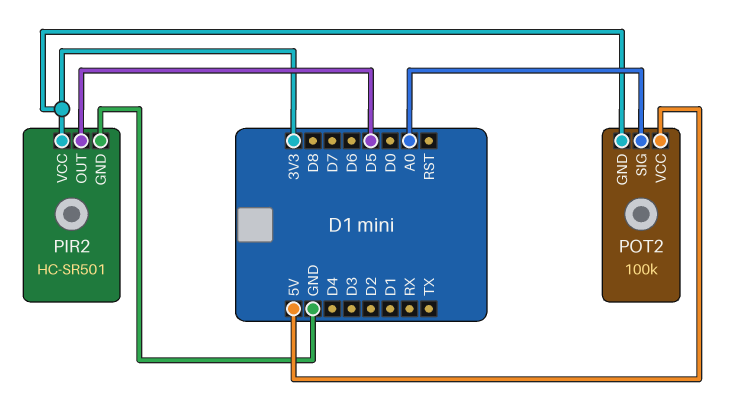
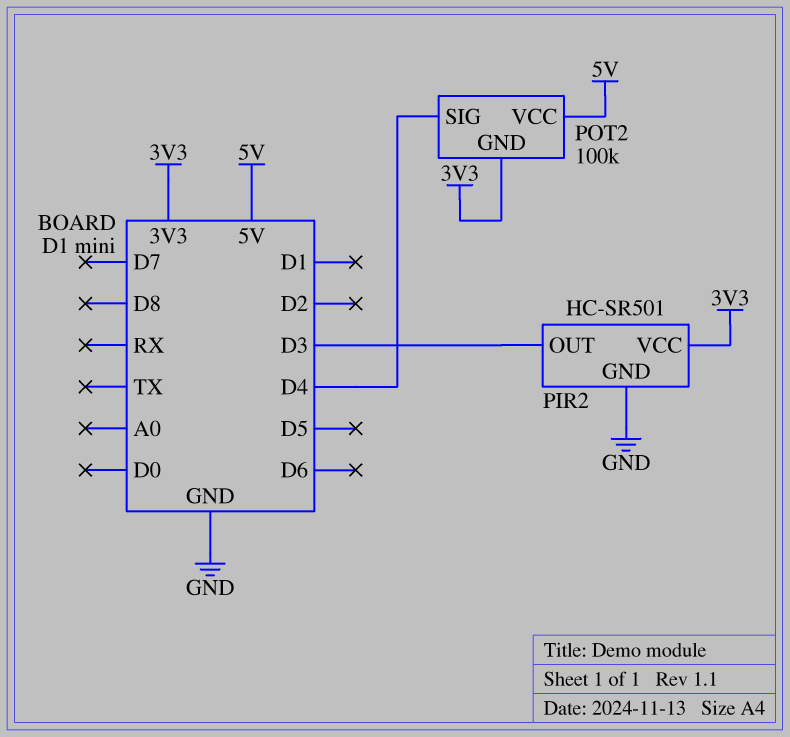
PIR2 pin OUT: D5 -> D3
POT2 pin SIG: A0 -> D4

